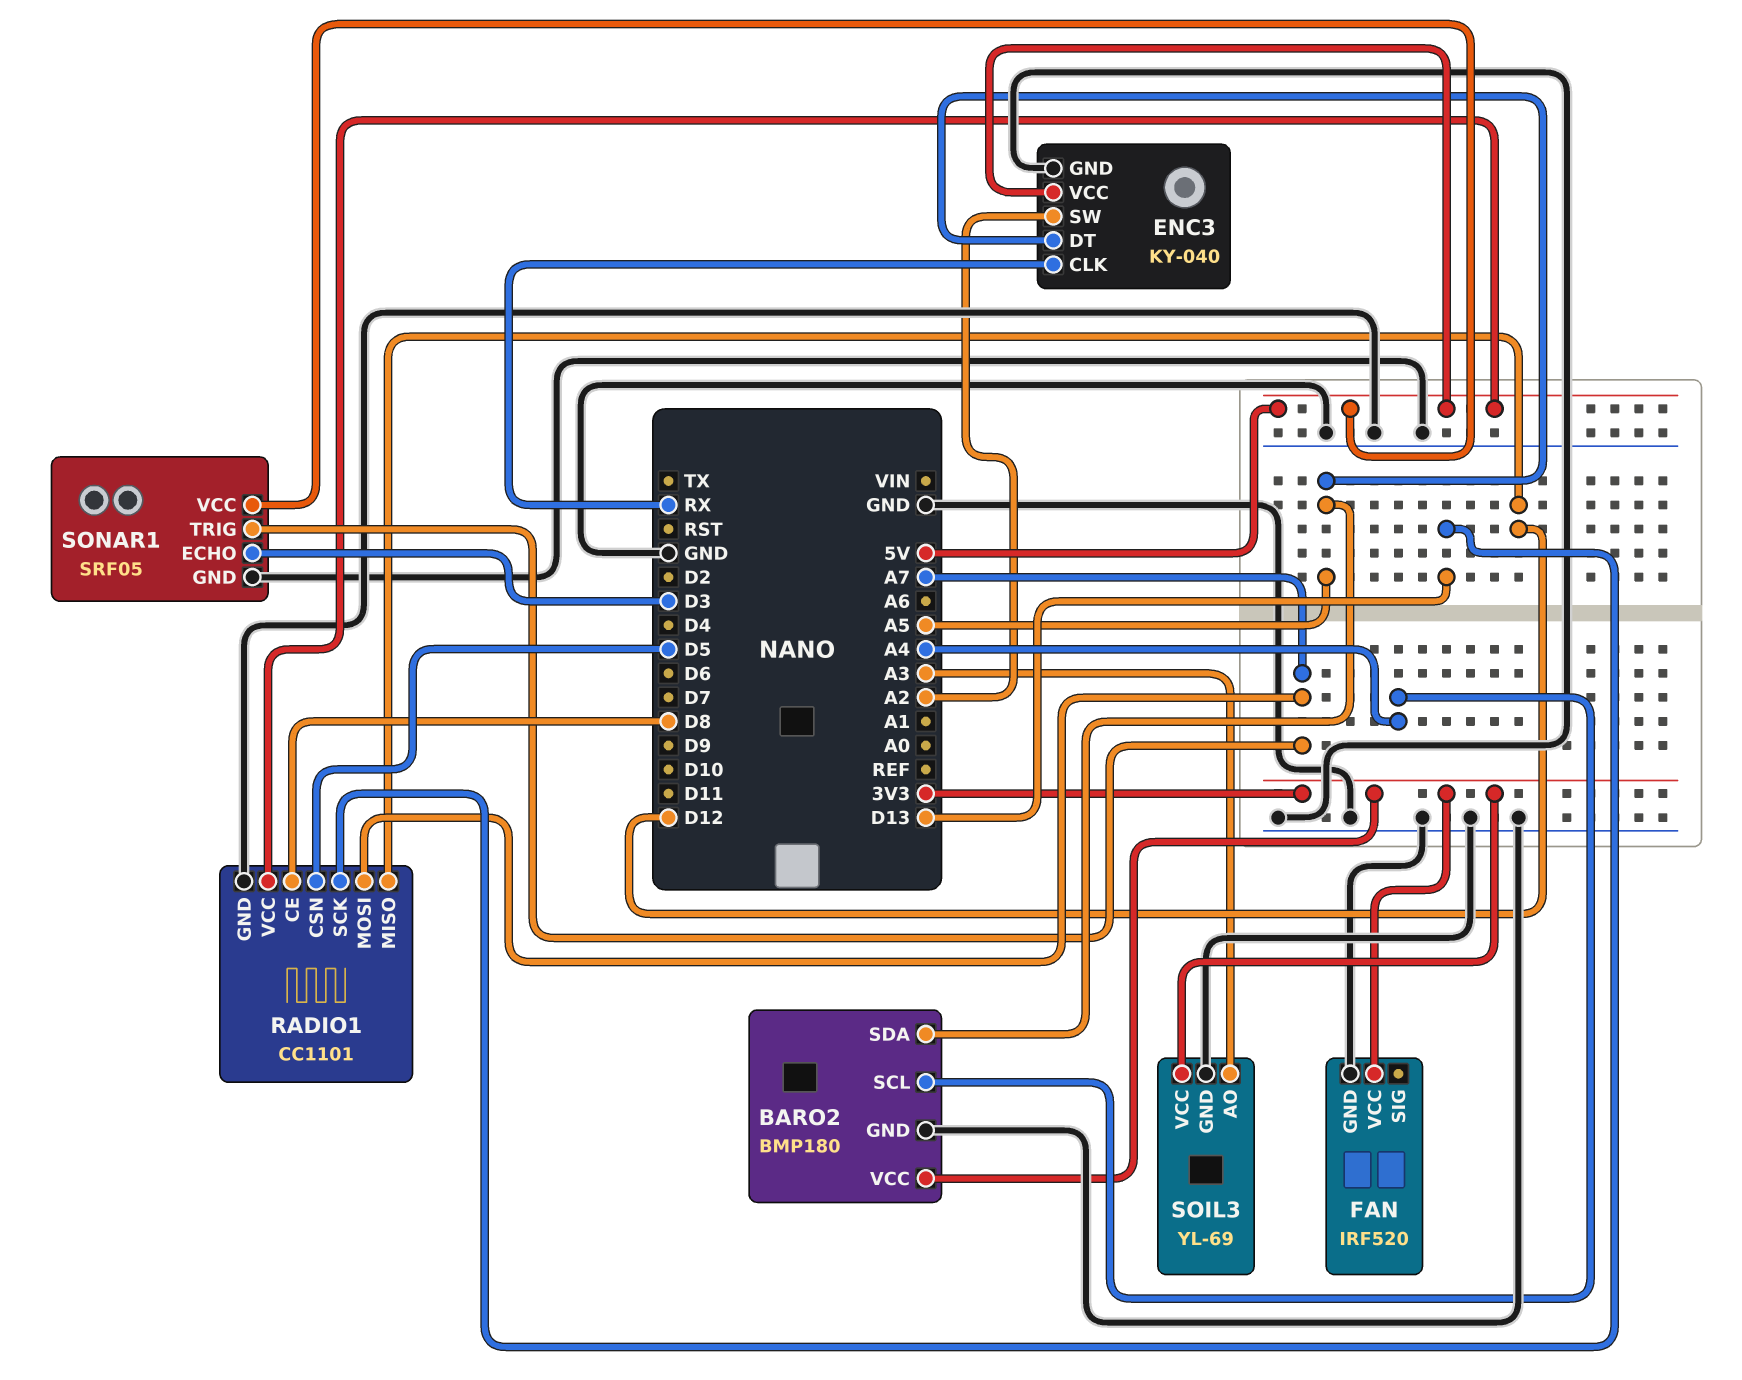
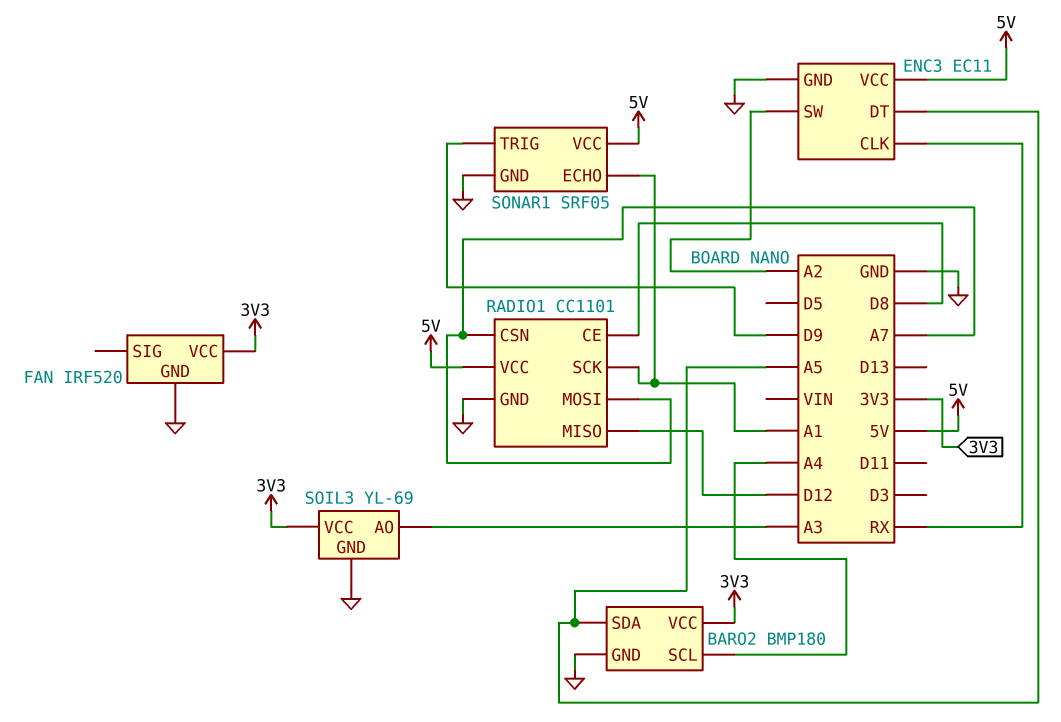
ENC3: KY-040 -> EC11
RADIO1 pin CSN: D5 -> A7
RADIO1 pin SCK: D13 -> A1
SONAR1 pin ECHO: D3 -> A1
SONAR1 pin TRIG: A7 -> D9

